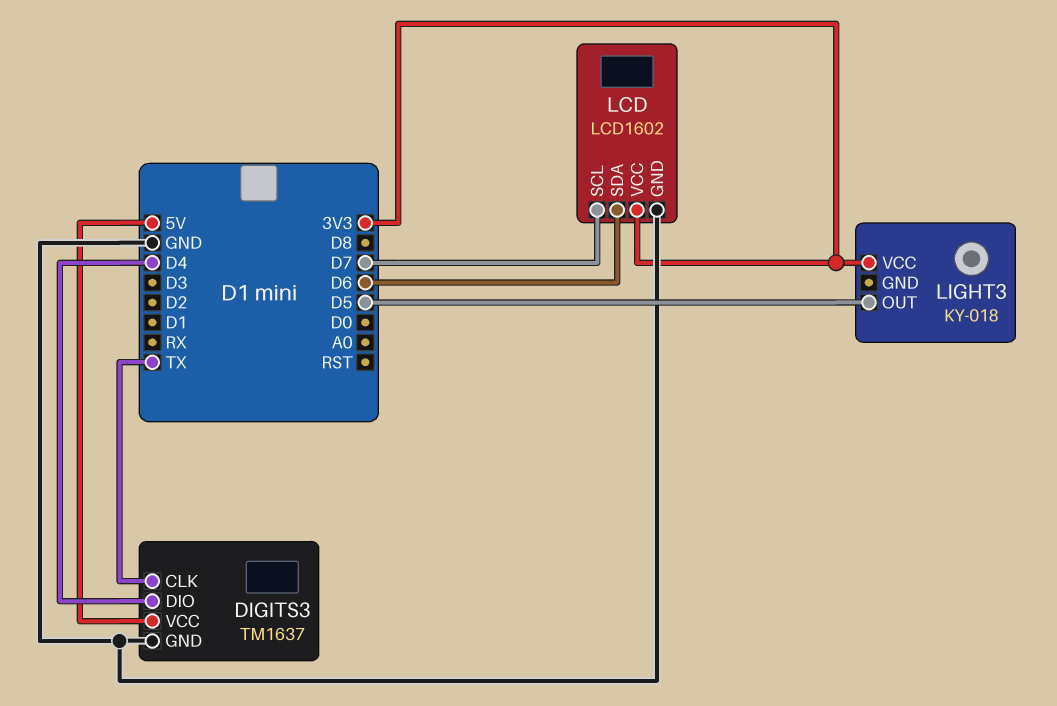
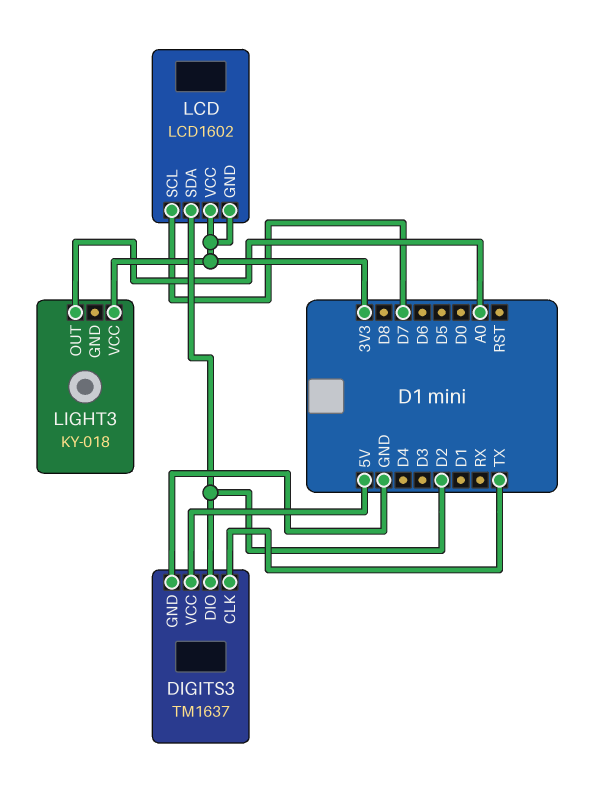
DIGITS3 pin DIO: D4 -> D2
LCD pin GND: GND -> 3V3
LCD pin SDA: D6 -> D2
LIGHT3 pin OUT: D5 -> A0

